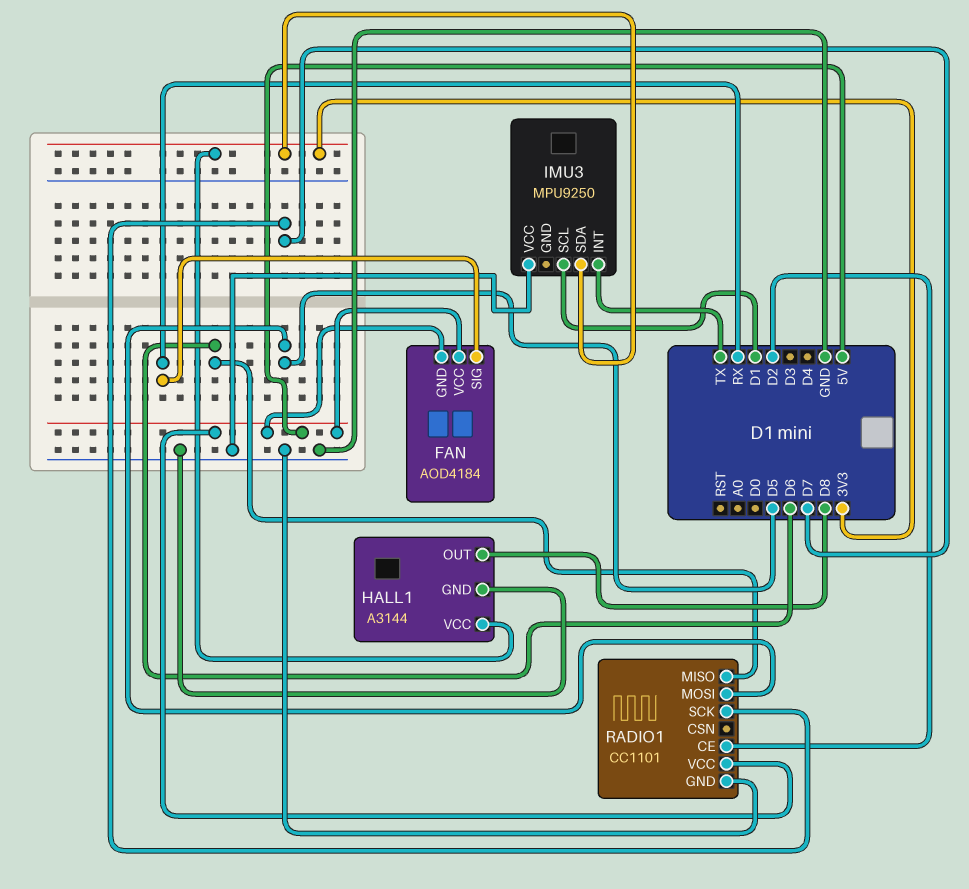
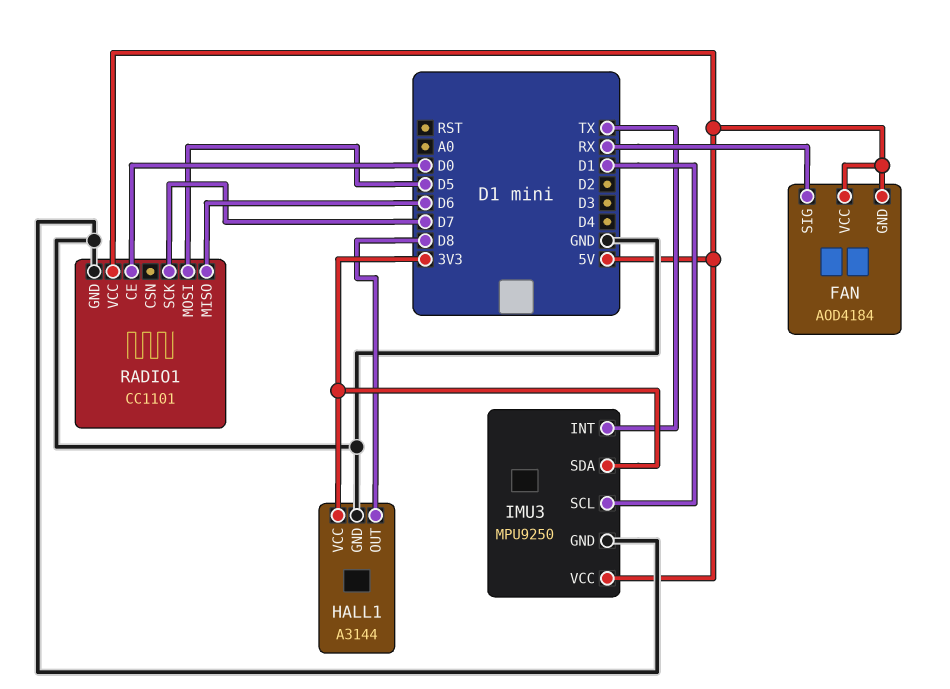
IMU3 pin GND: none -> GND
IMU3 pin VCC: GND -> 5V
RADIO1 pin CE: D2 -> D0

